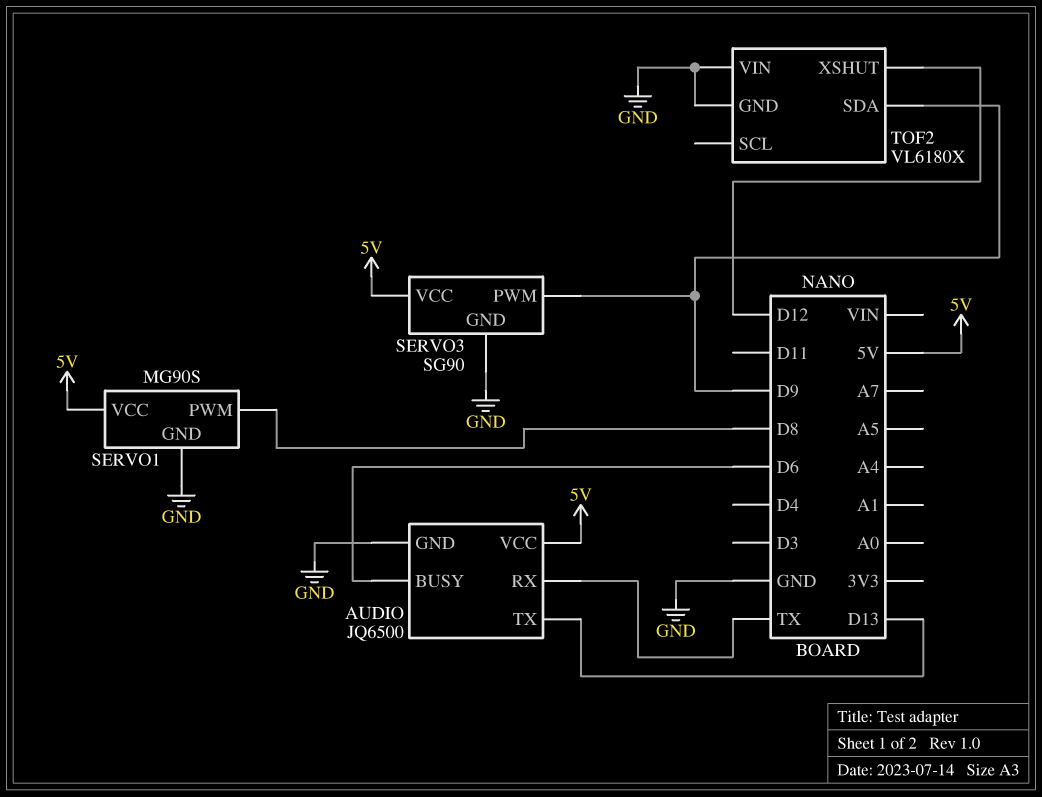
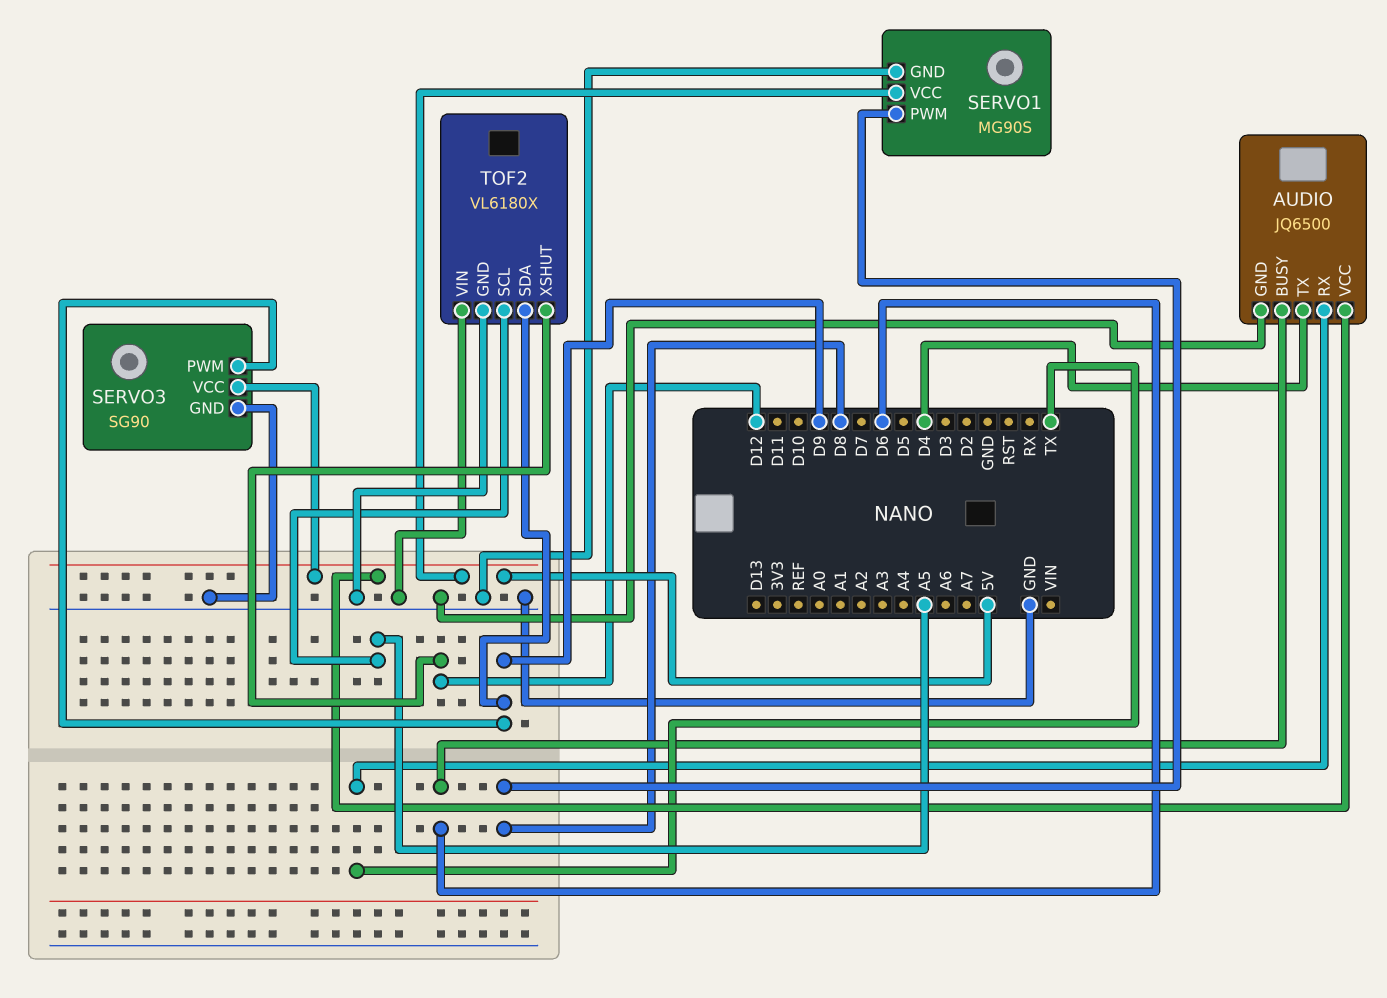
AUDIO pin TX: D13 -> D4
TOF2 pin SCL: none -> A5

